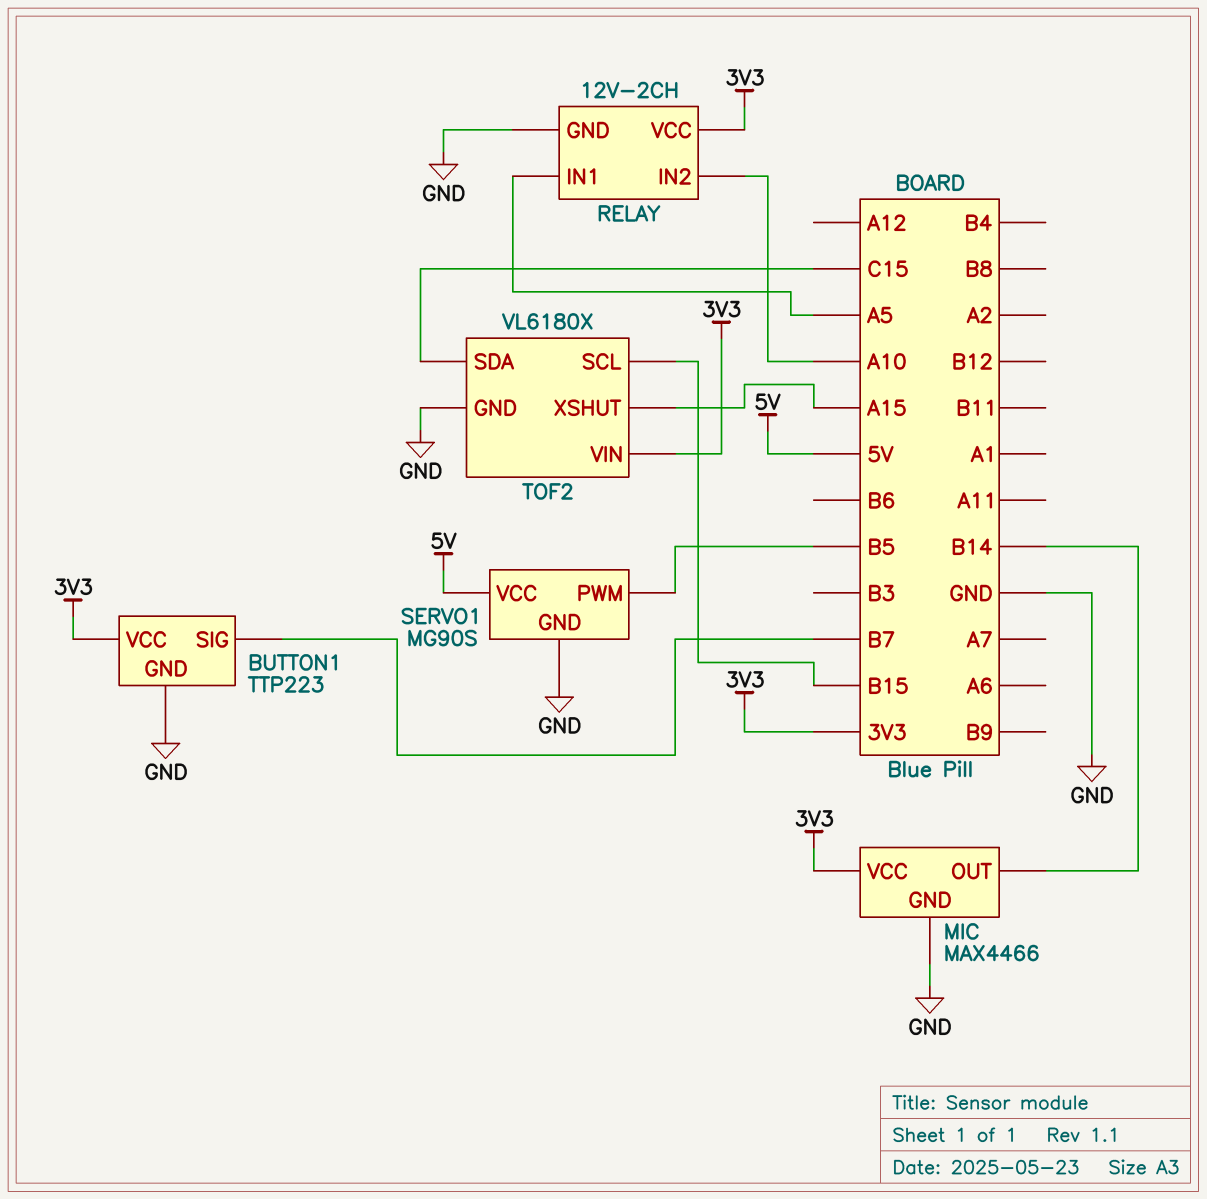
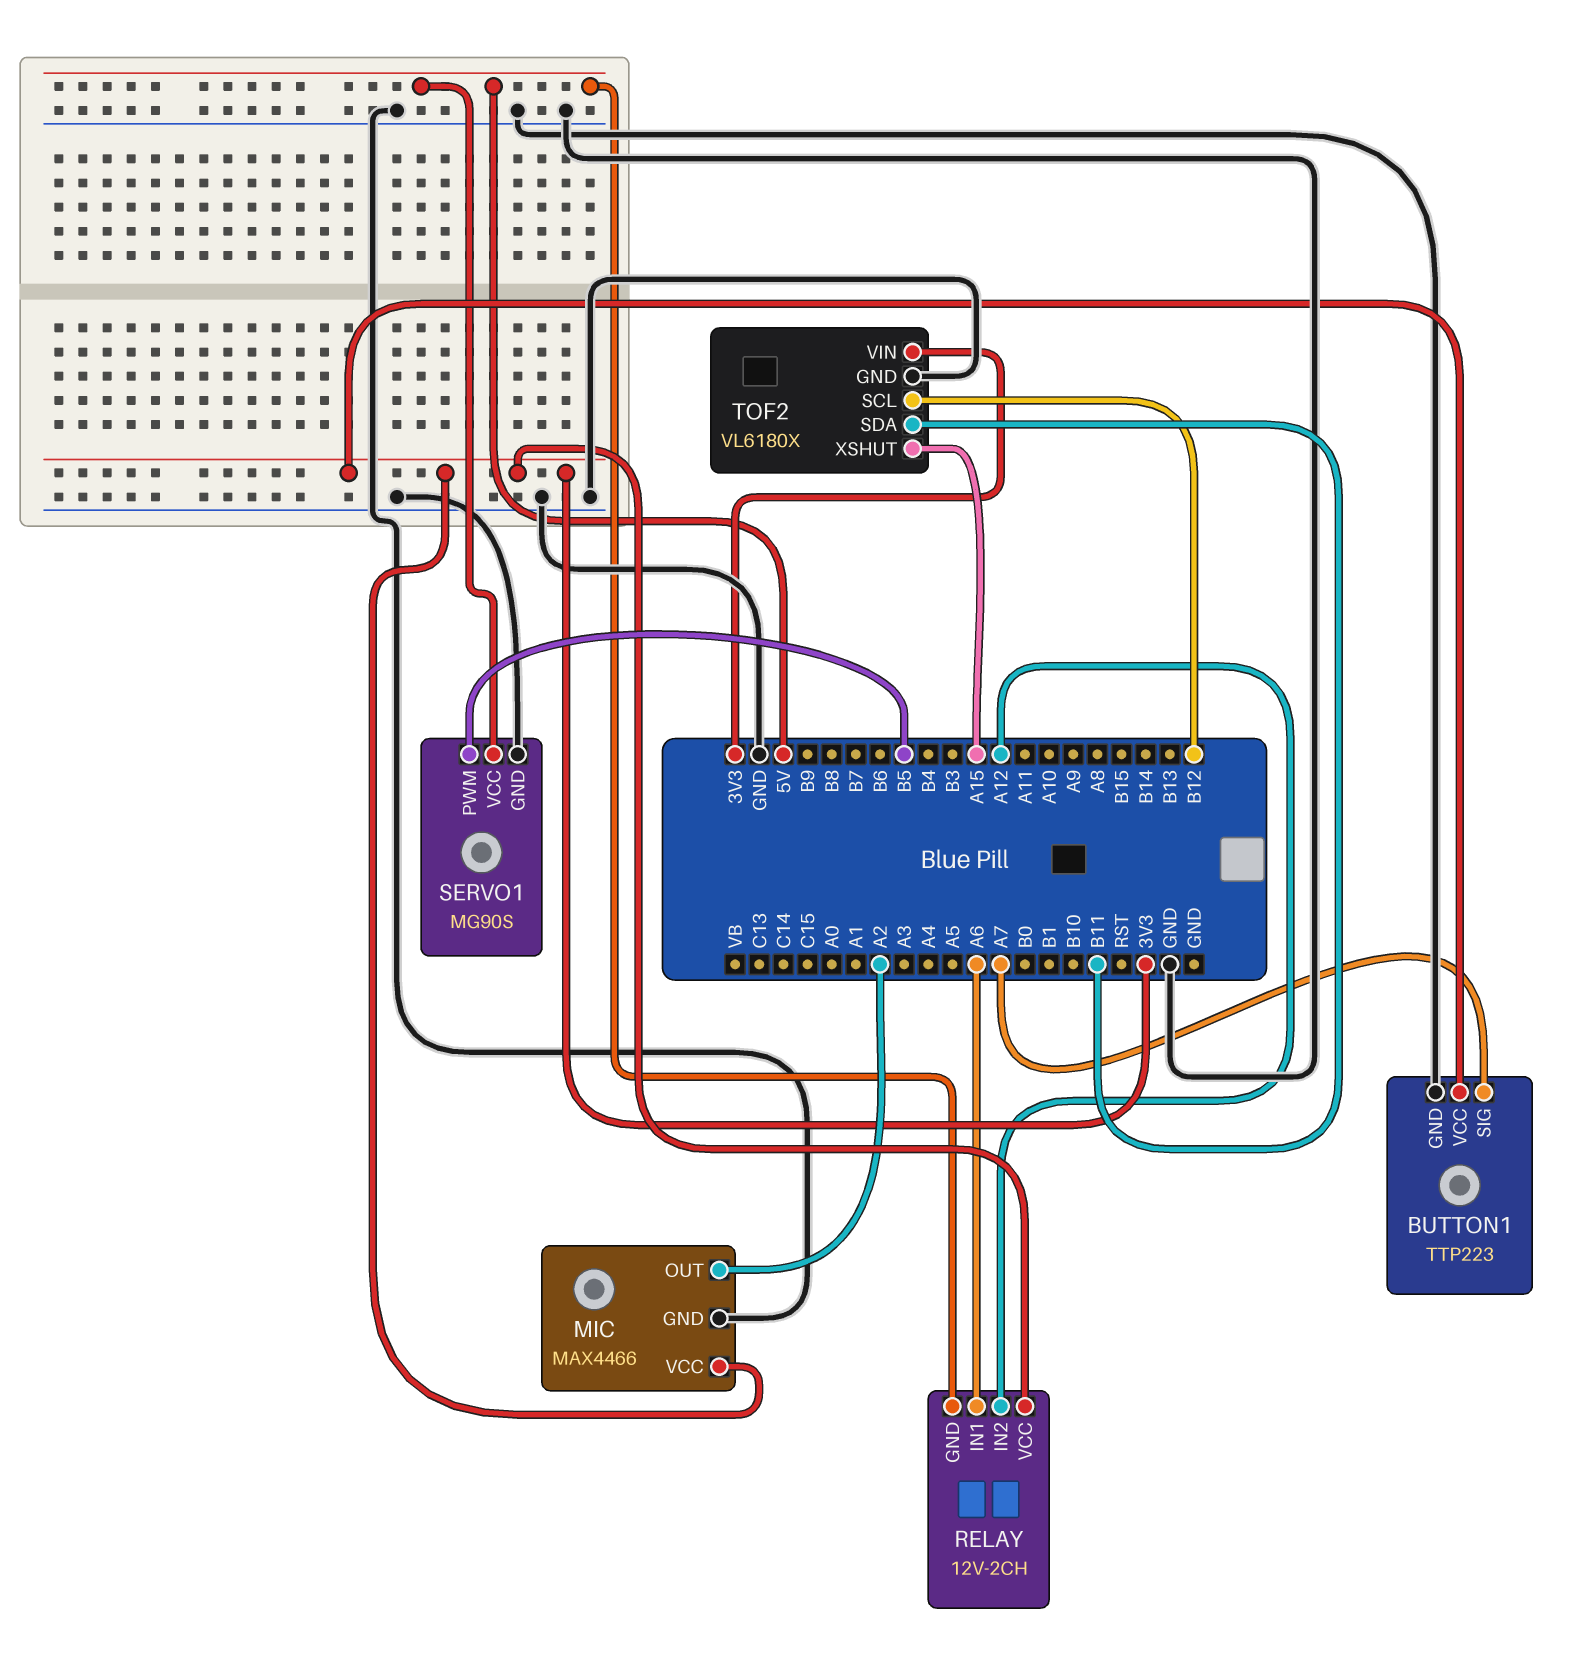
BUTTON1 pin SIG: B7 -> A7
MIC pin OUT: B14 -> A2
RELAY pin GND: GND -> 5V
RELAY pin IN1: A5 -> A6
RELAY pin IN2: A10 -> A12
TOF2 pin SCL: B15 -> B12
TOF2 pin SDA: C15 -> B11

